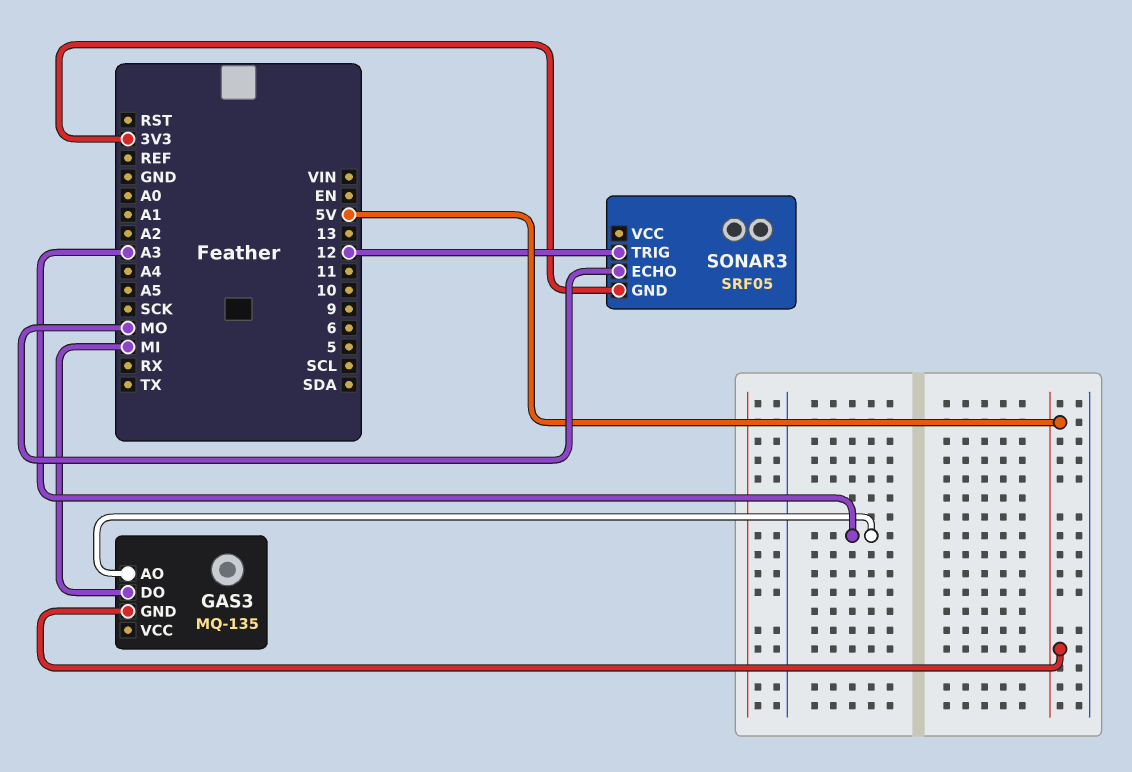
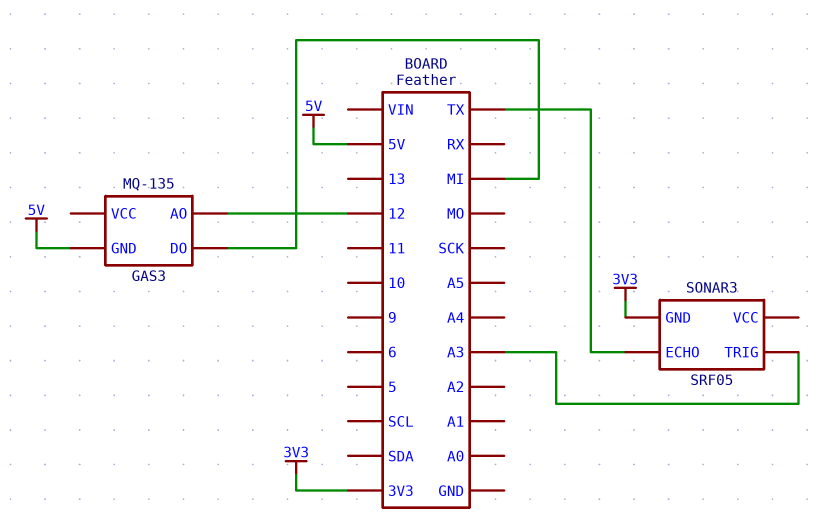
GAS3 pin AO: A3 -> 12
SONAR3 pin ECHO: MO -> TX
SONAR3 pin TRIG: 12 -> A3

